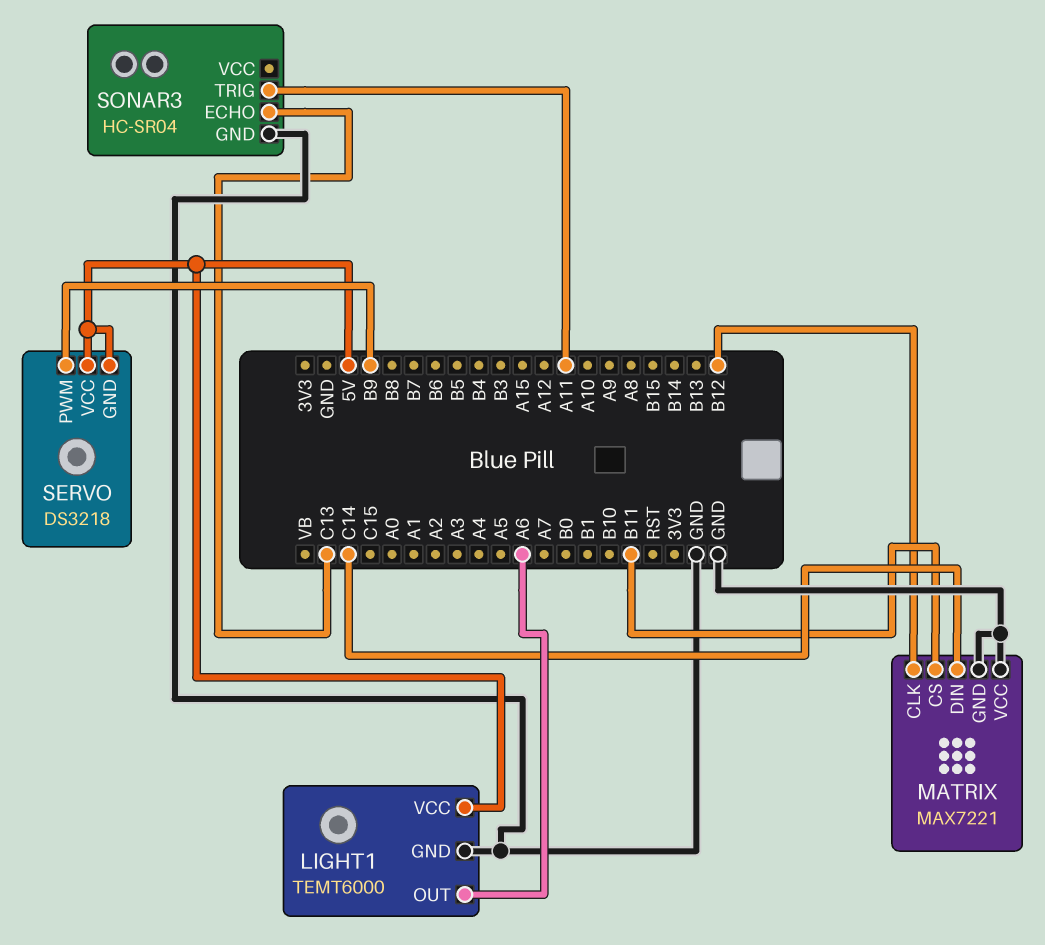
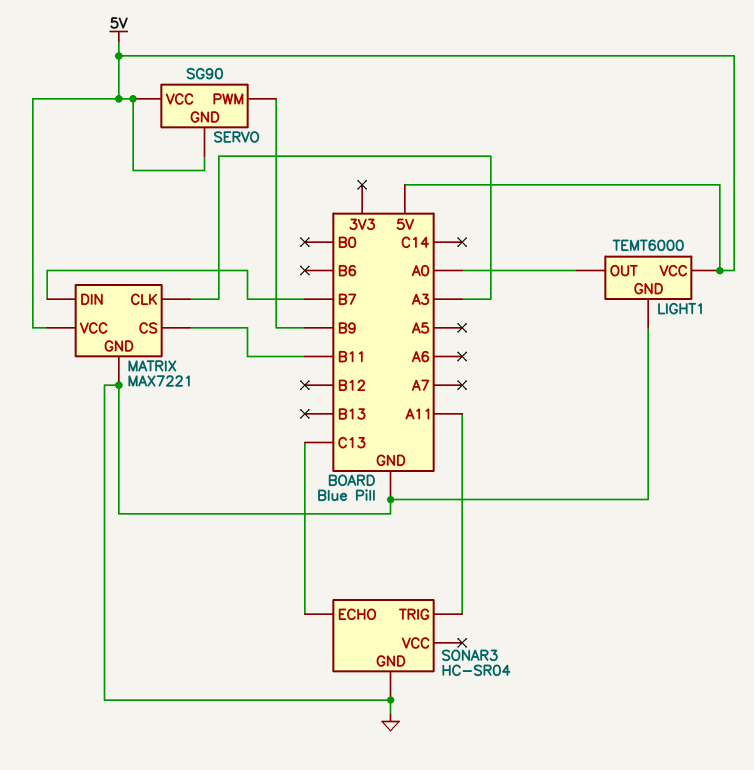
LIGHT1 pin OUT: A6 -> A0
MATRIX pin CLK: B12 -> A3
MATRIX pin DIN: C14 -> B7
MATRIX pin VCC: GND -> 5V
SERVO: DS3218 -> SG90

